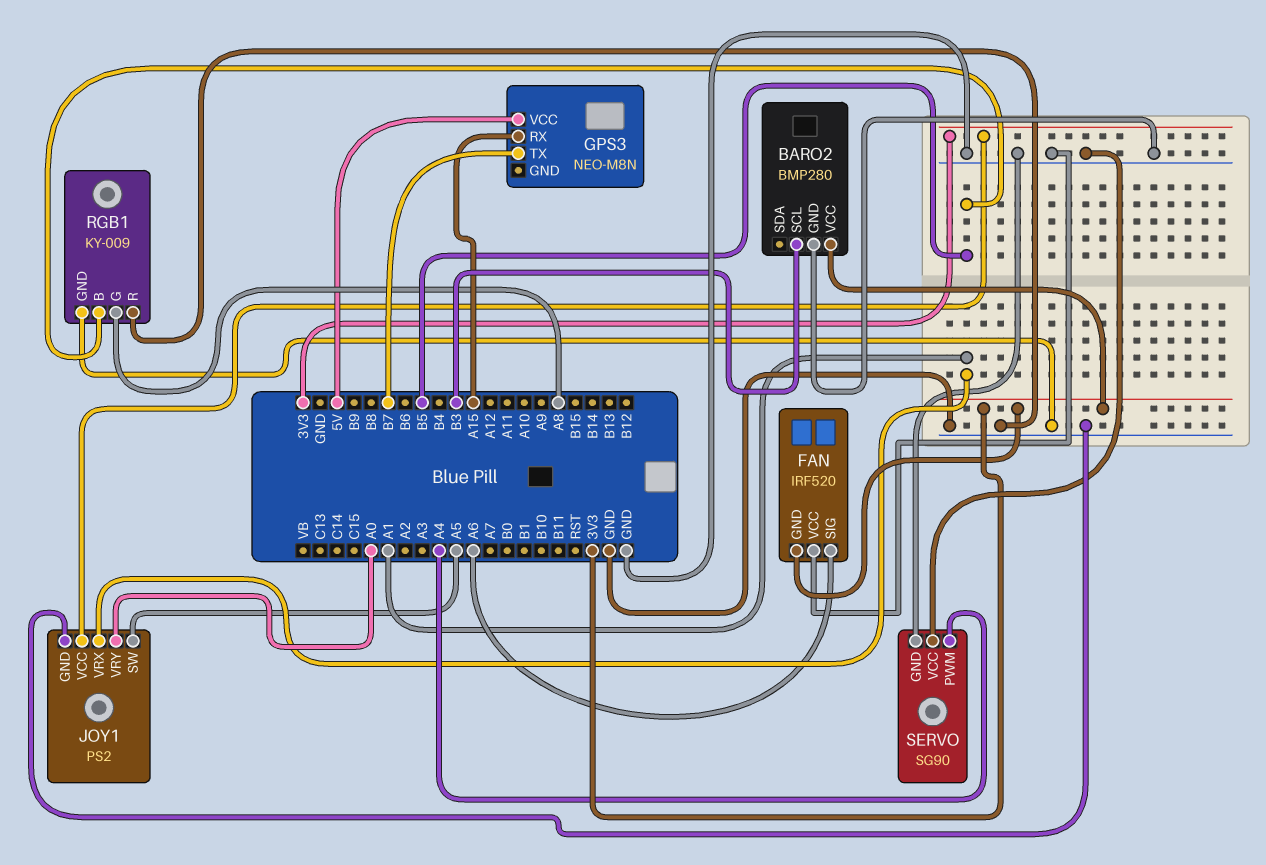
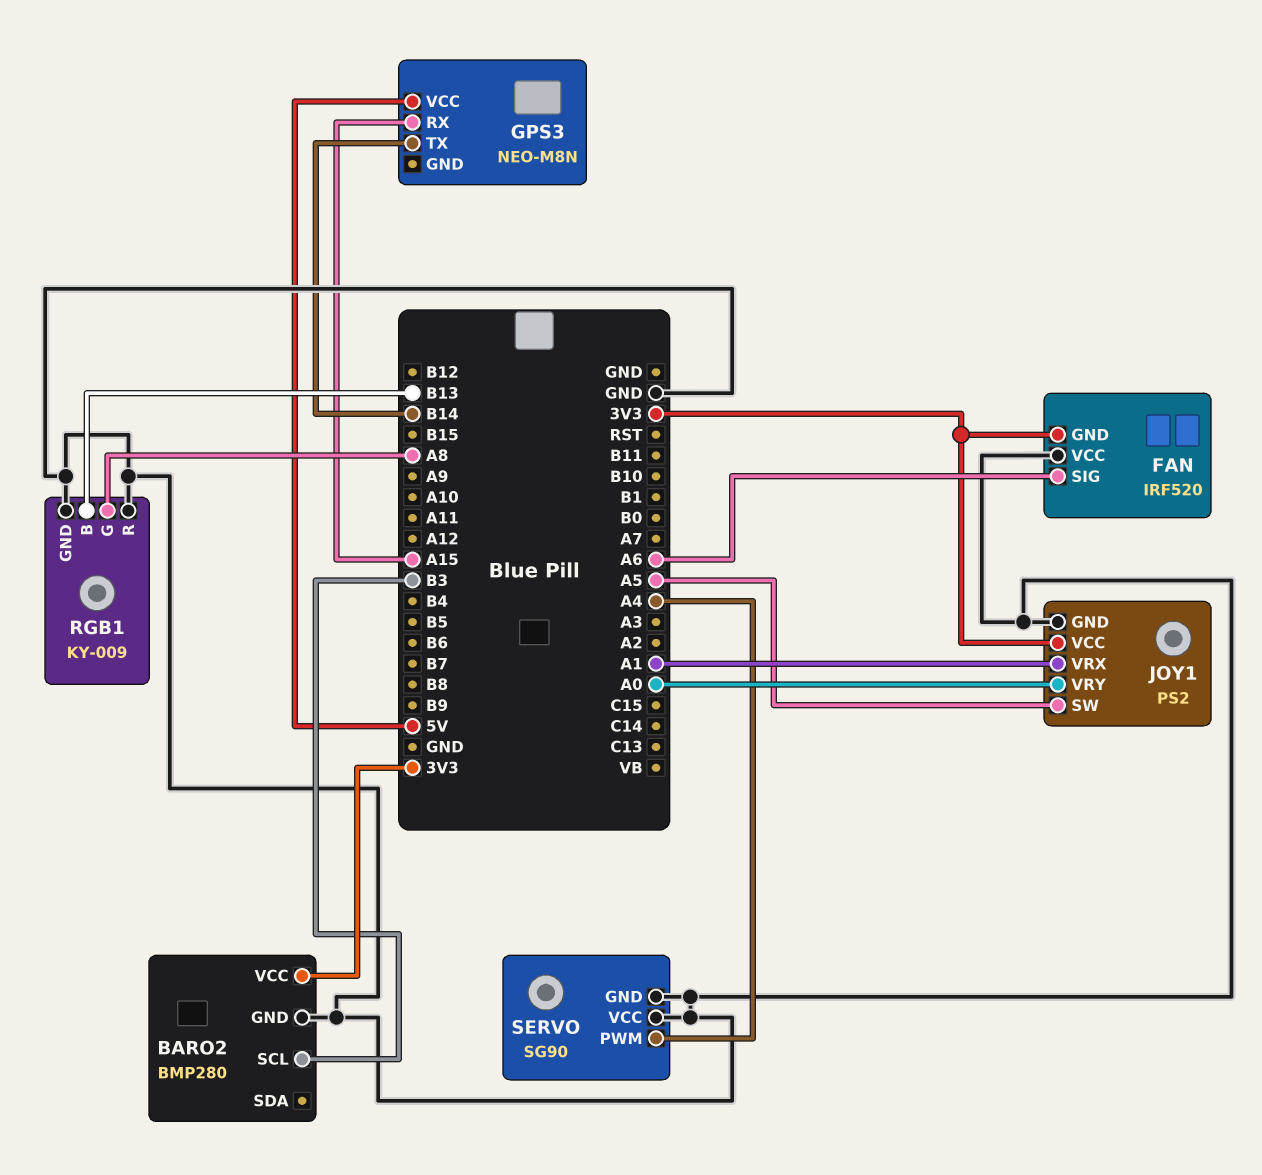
GPS3 pin TX: B7 -> B14
RGB1 pin B: B5 -> B13

